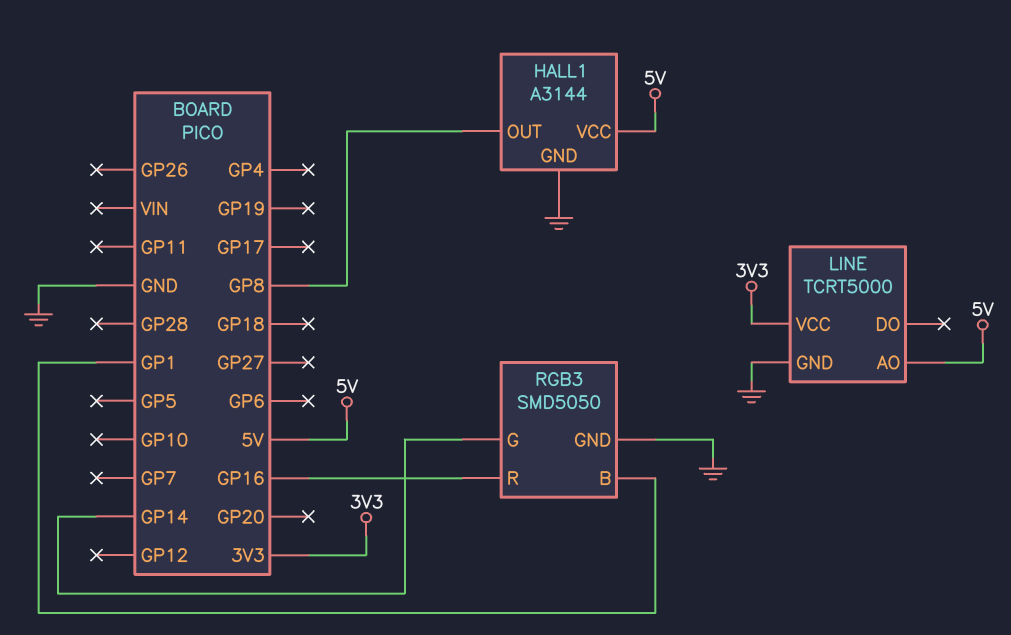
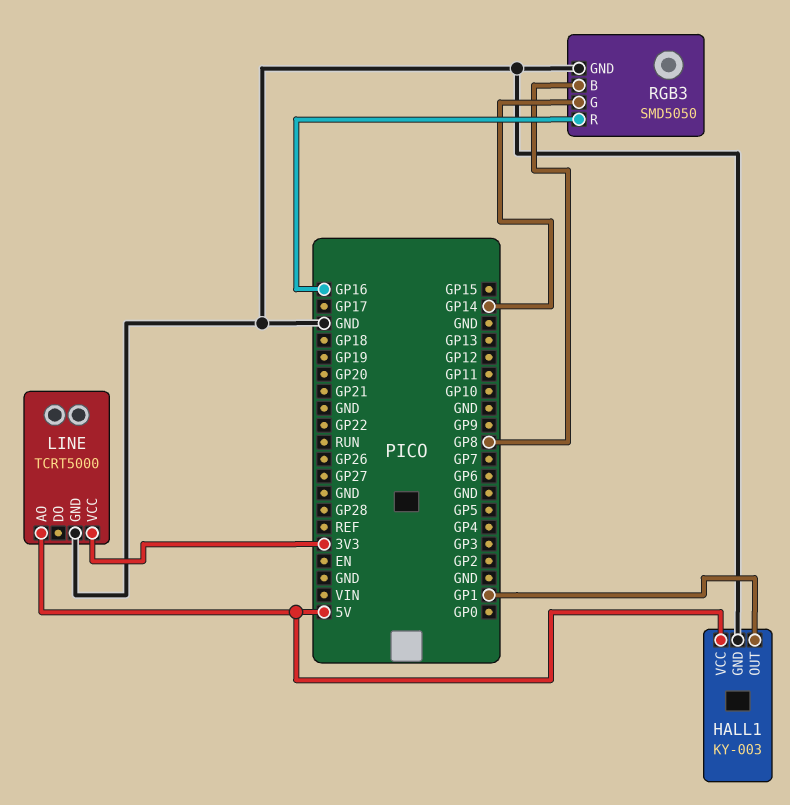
HALL1: A3144 -> KY-003
HALL1 pin OUT: GP8 -> GP1
RGB3 pin B: GP1 -> GP8

